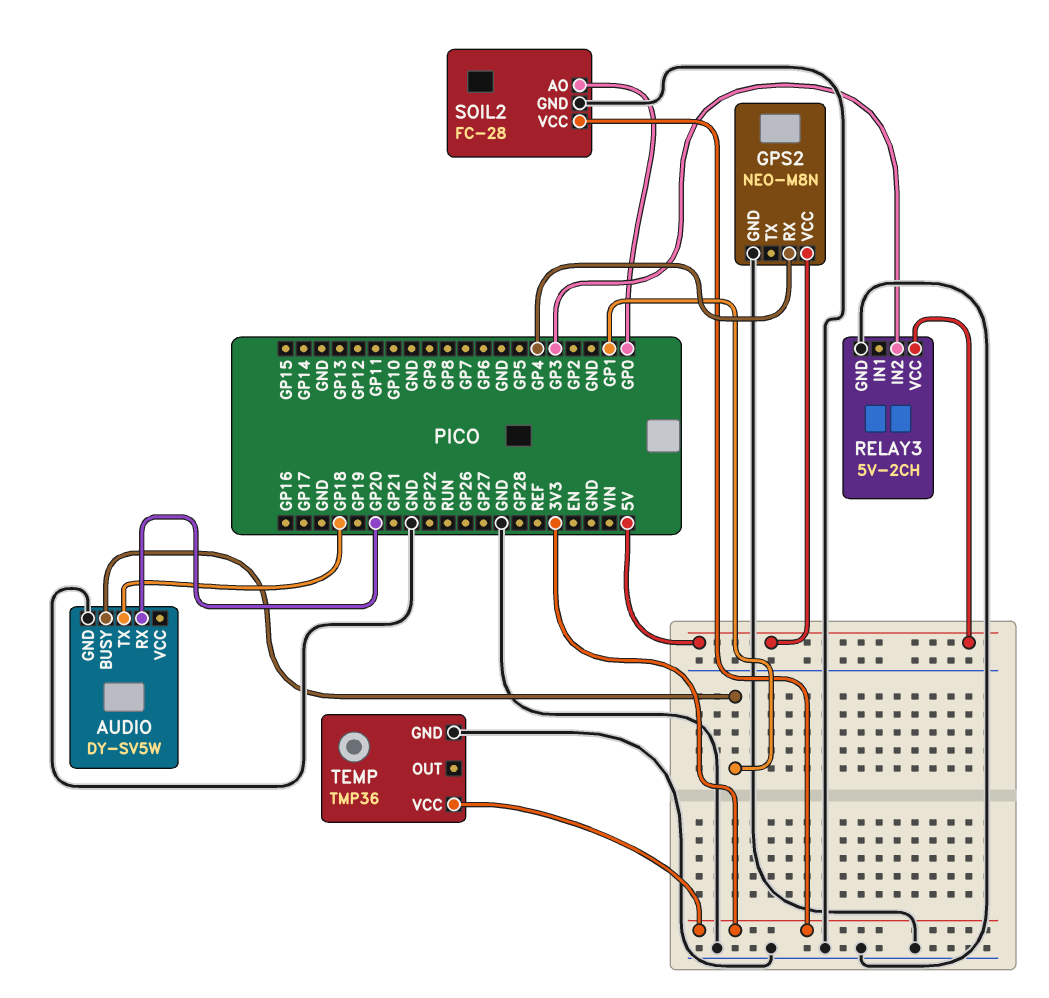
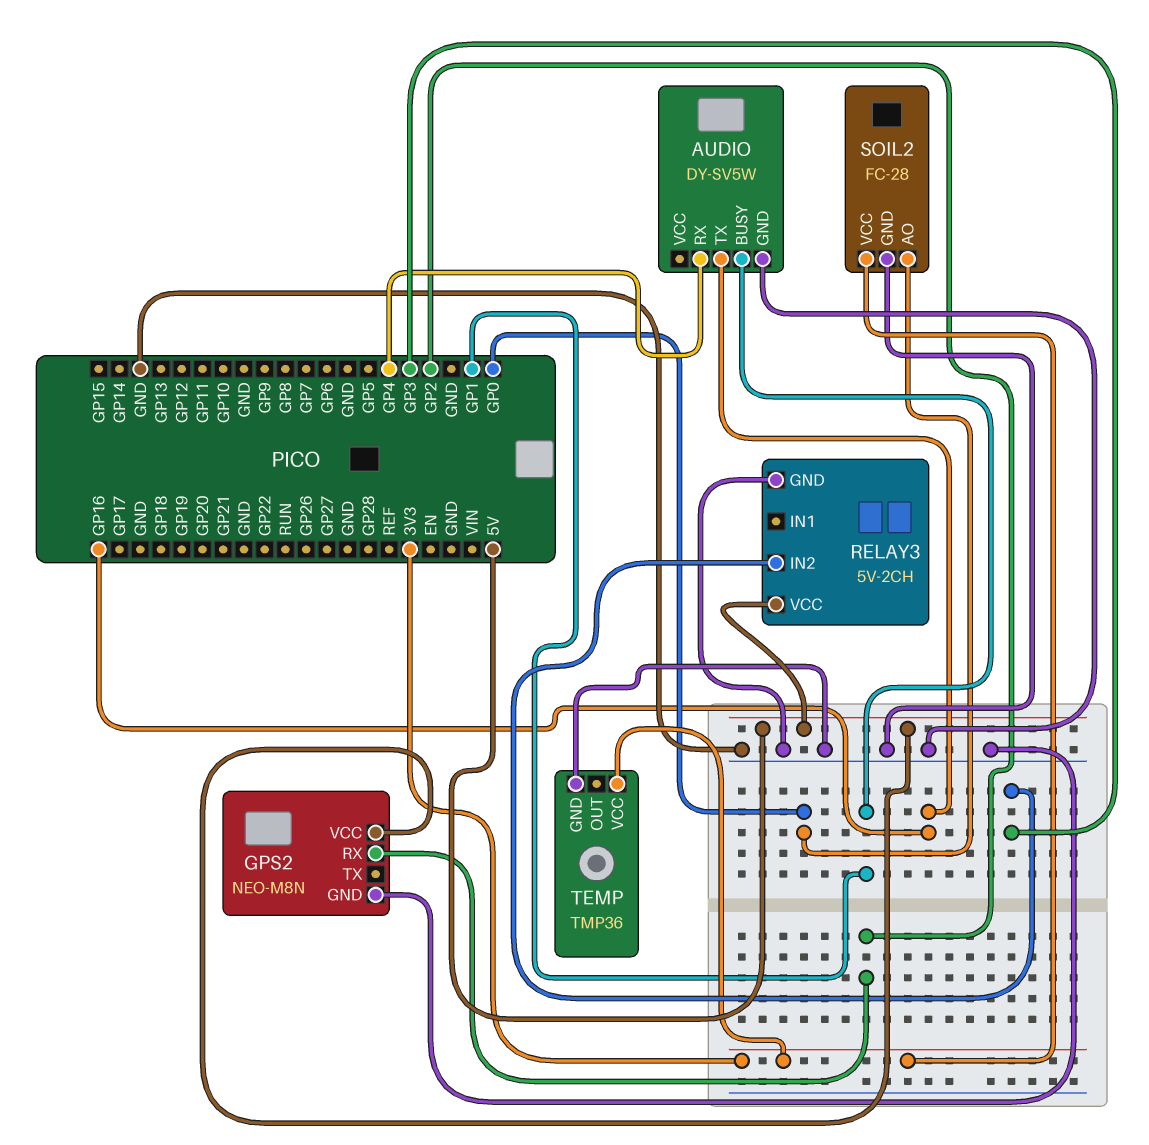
AUDIO pin RX: GP20 -> GP4
AUDIO pin TX: GP18 -> GP16
GPS2 pin RX: GP4 -> GP2

